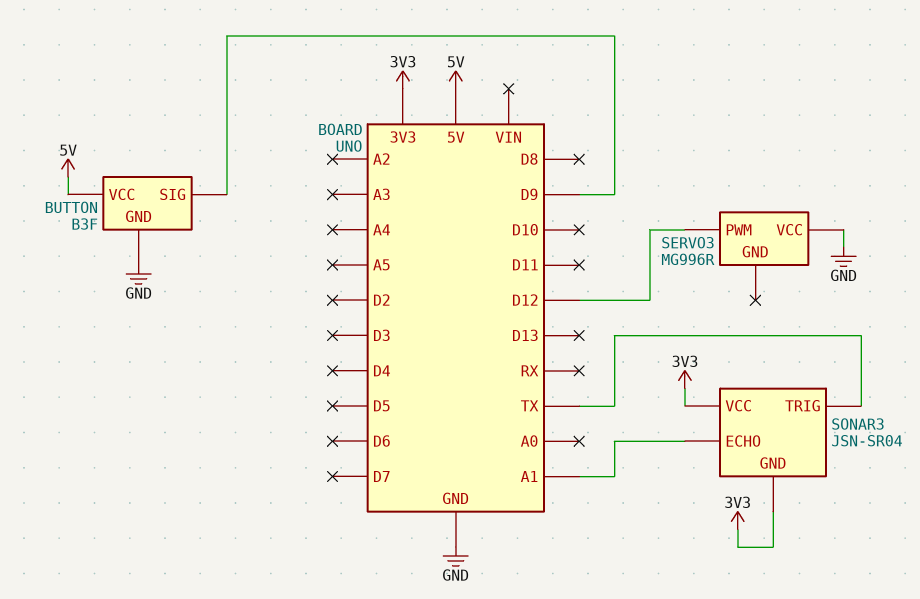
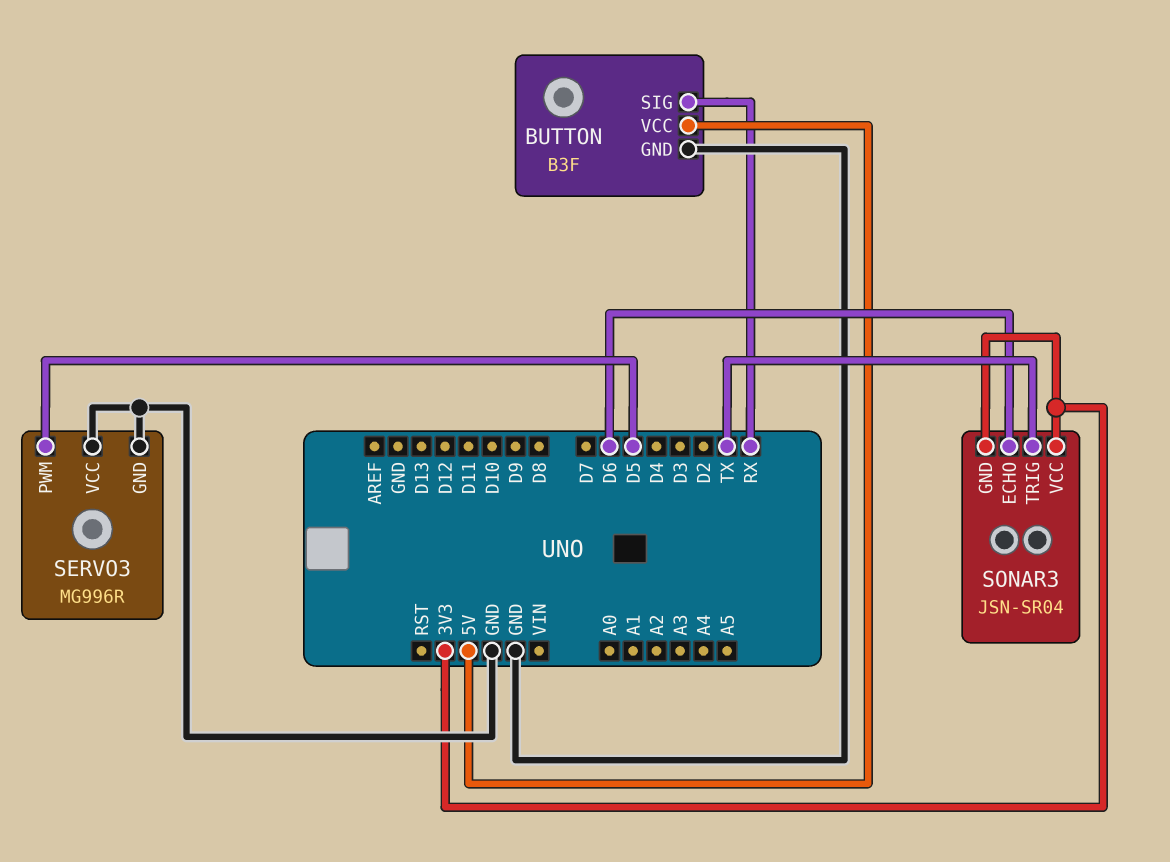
BUTTON pin SIG: D9 -> RX
SERVO3 pin GND: none -> GND
SERVO3 pin PWM: D12 -> D5
SONAR3 pin ECHO: A1 -> D6

